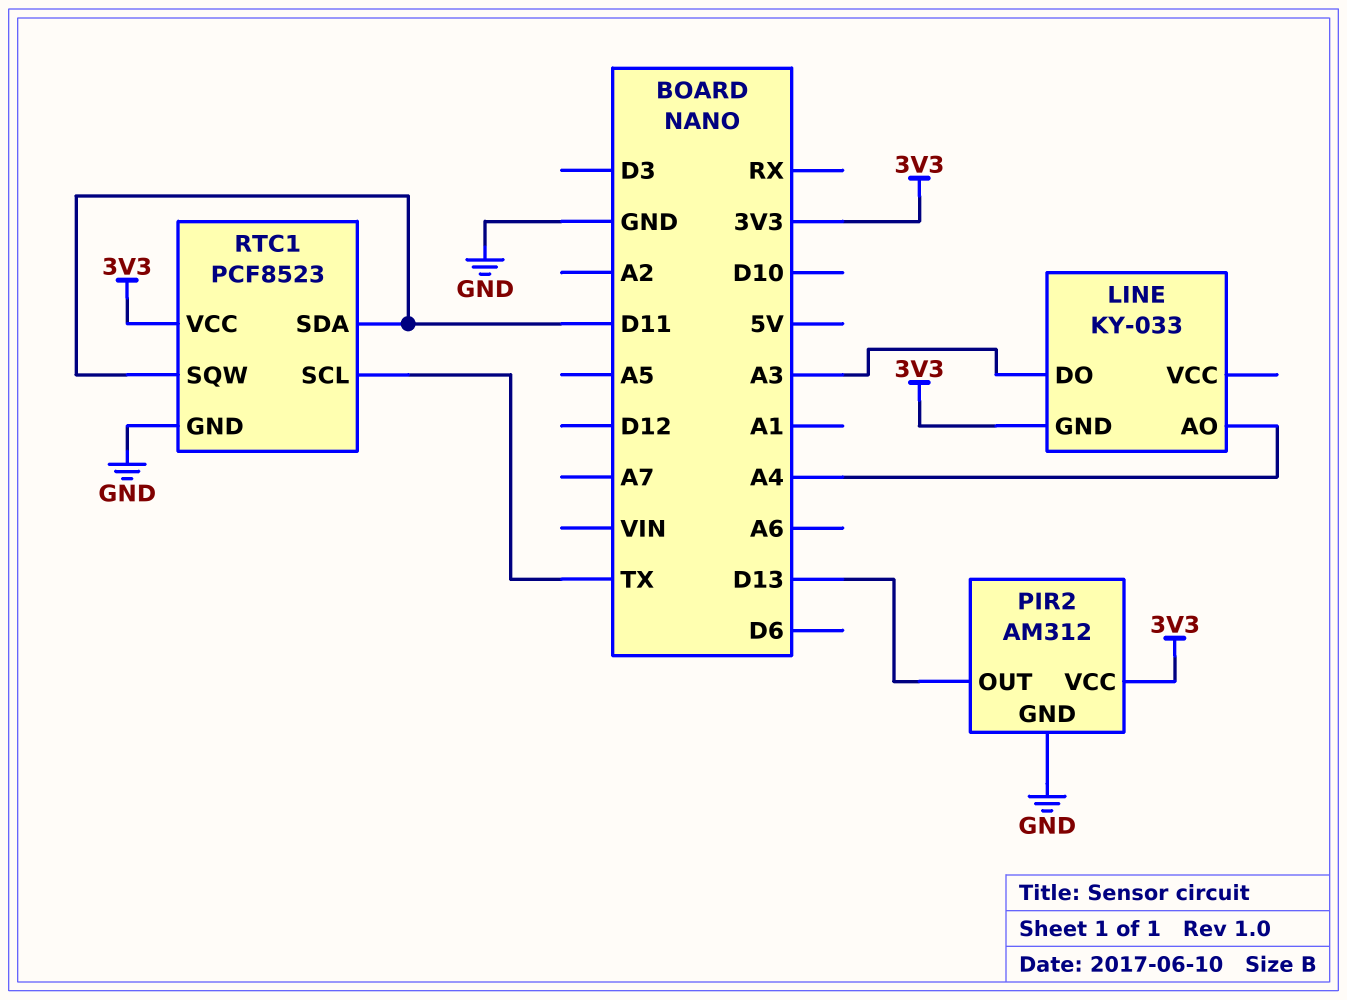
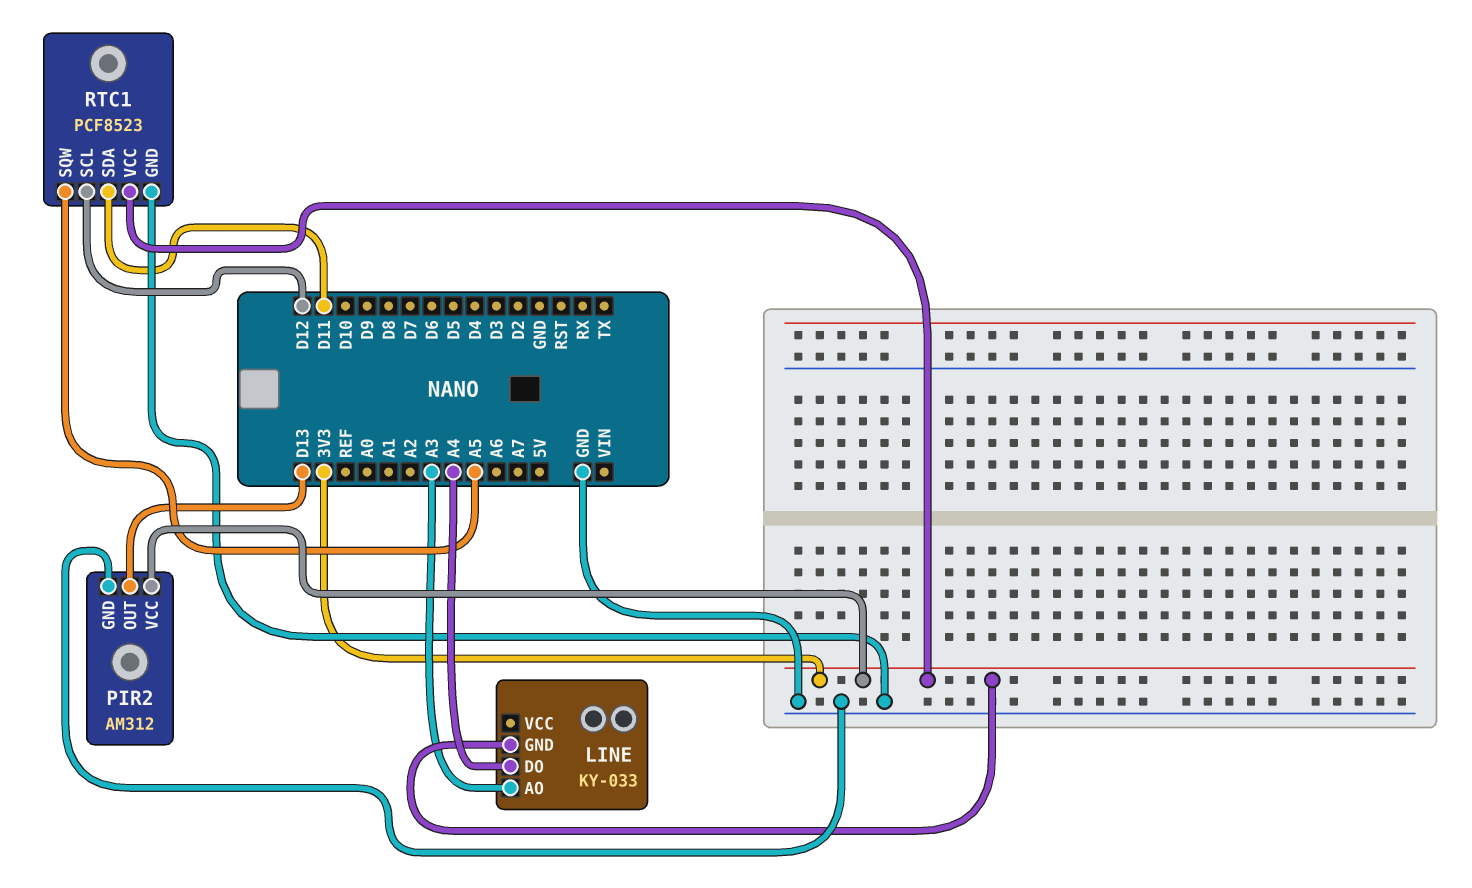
LINE pin AO: A4 -> A3
LINE pin DO: A3 -> A4
RTC1 pin SCL: TX -> D12
RTC1 pin SQW: D11 -> A5

